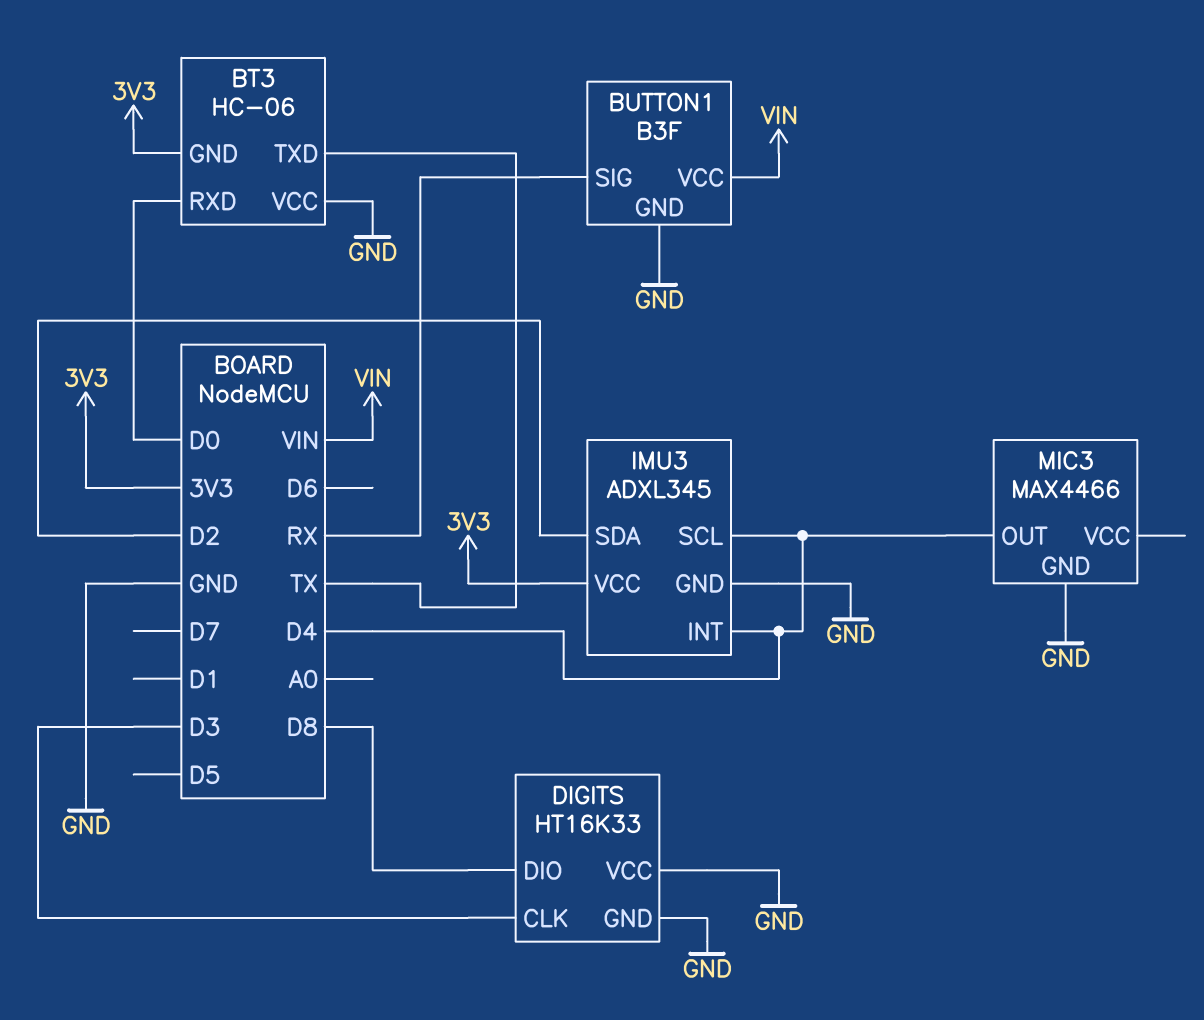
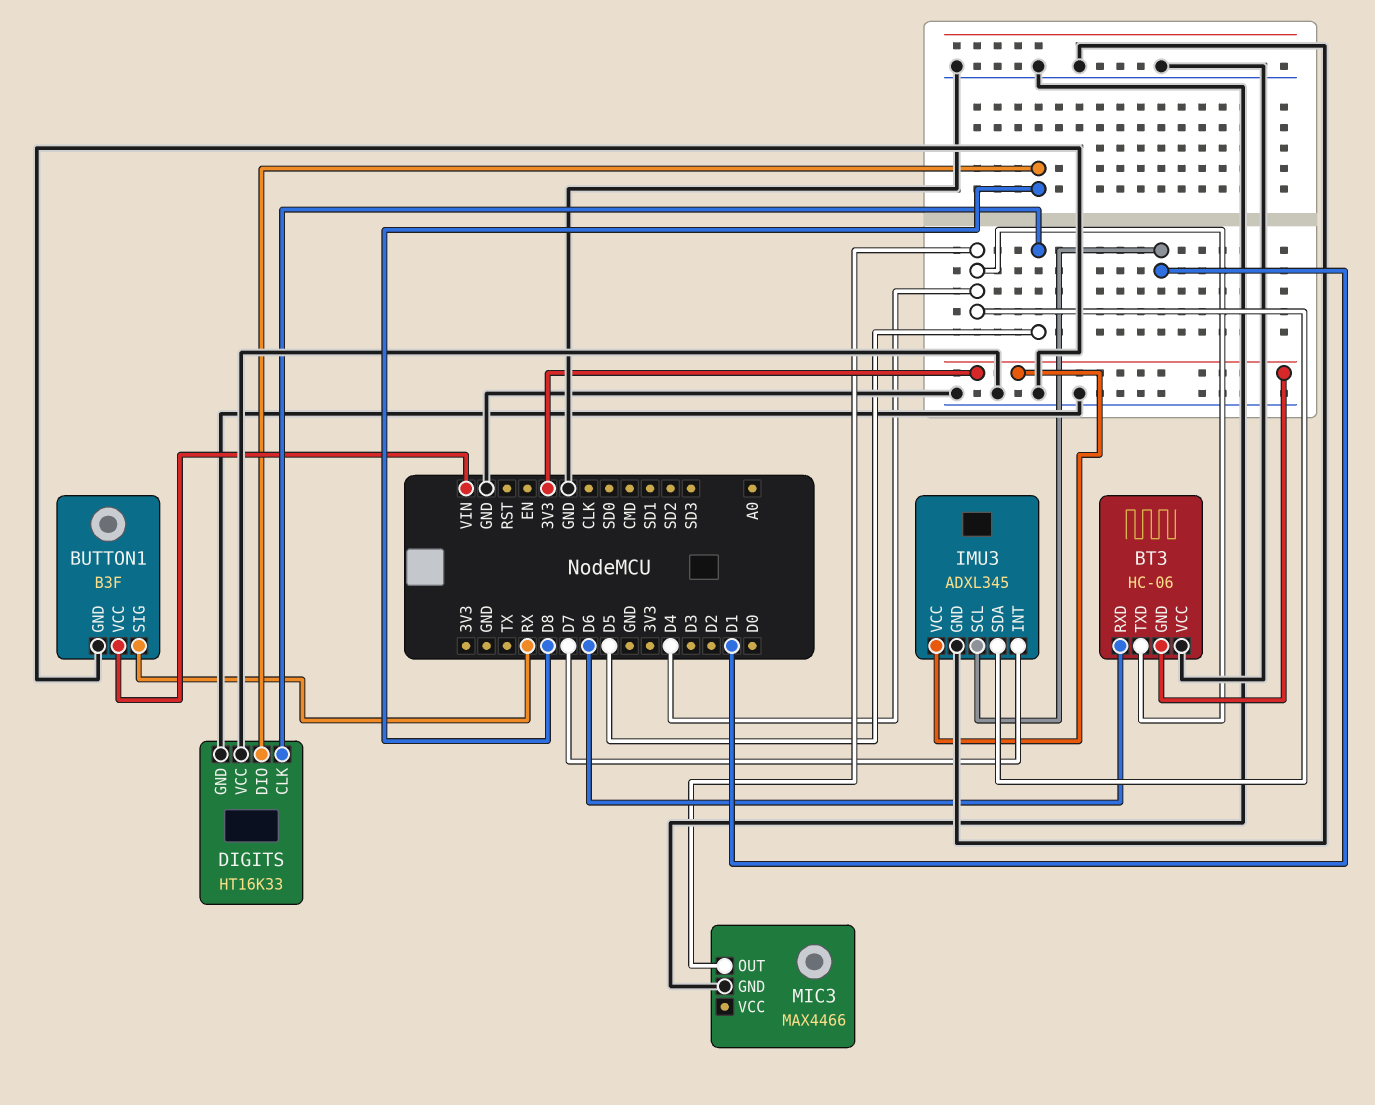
BT3 pin RXD: D0 -> D6
BT3 pin TXD: TX -> D4
DIGITS pin CLK: D3 -> D5
IMU3 pin INT: D4 -> D7
IMU3 pin SCL: D4 -> D1
IMU3 pin SDA: D2 -> D4

